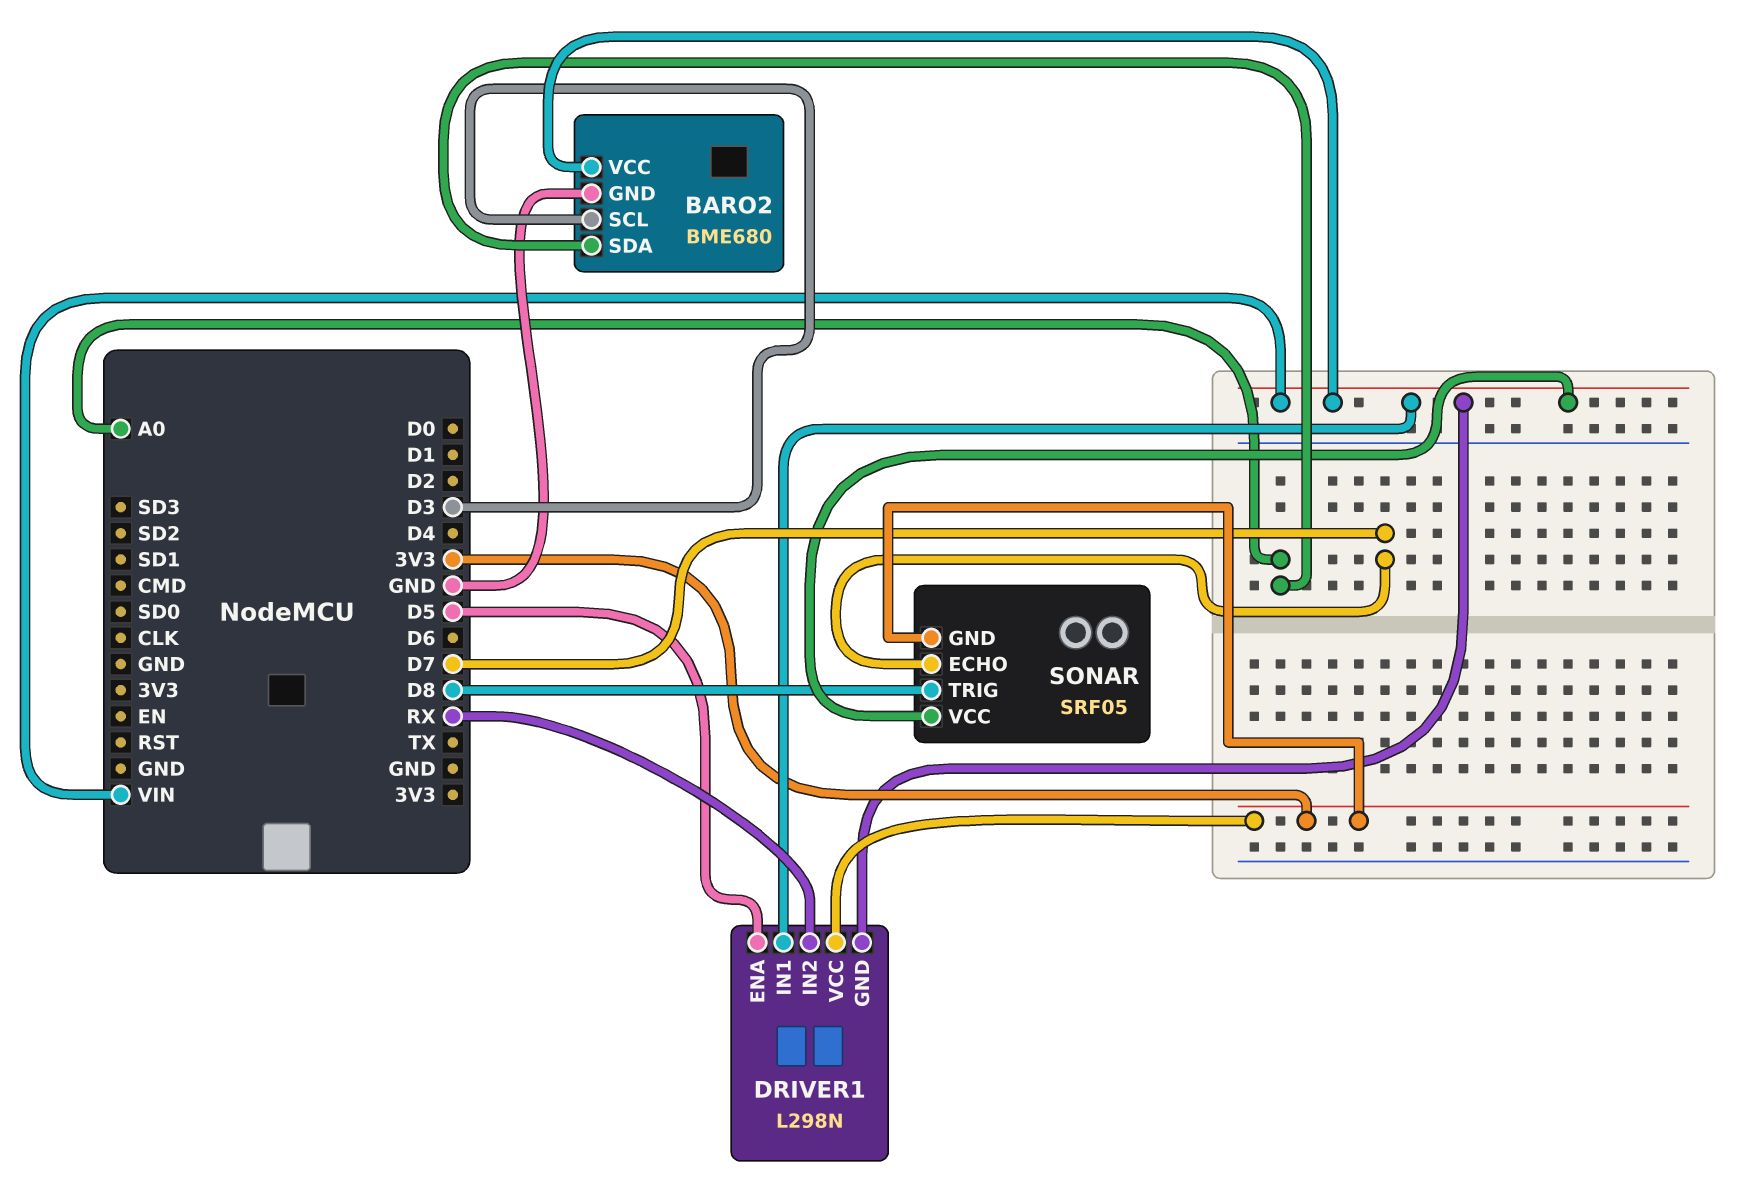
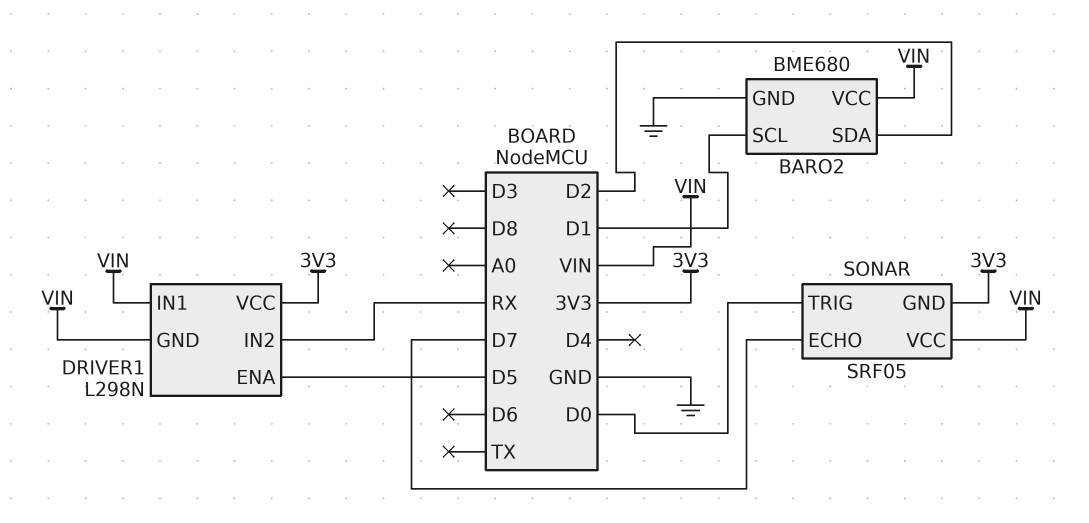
BARO2 pin SCL: D3 -> D1
BARO2 pin SDA: A0 -> D2
SONAR pin TRIG: D8 -> D0

